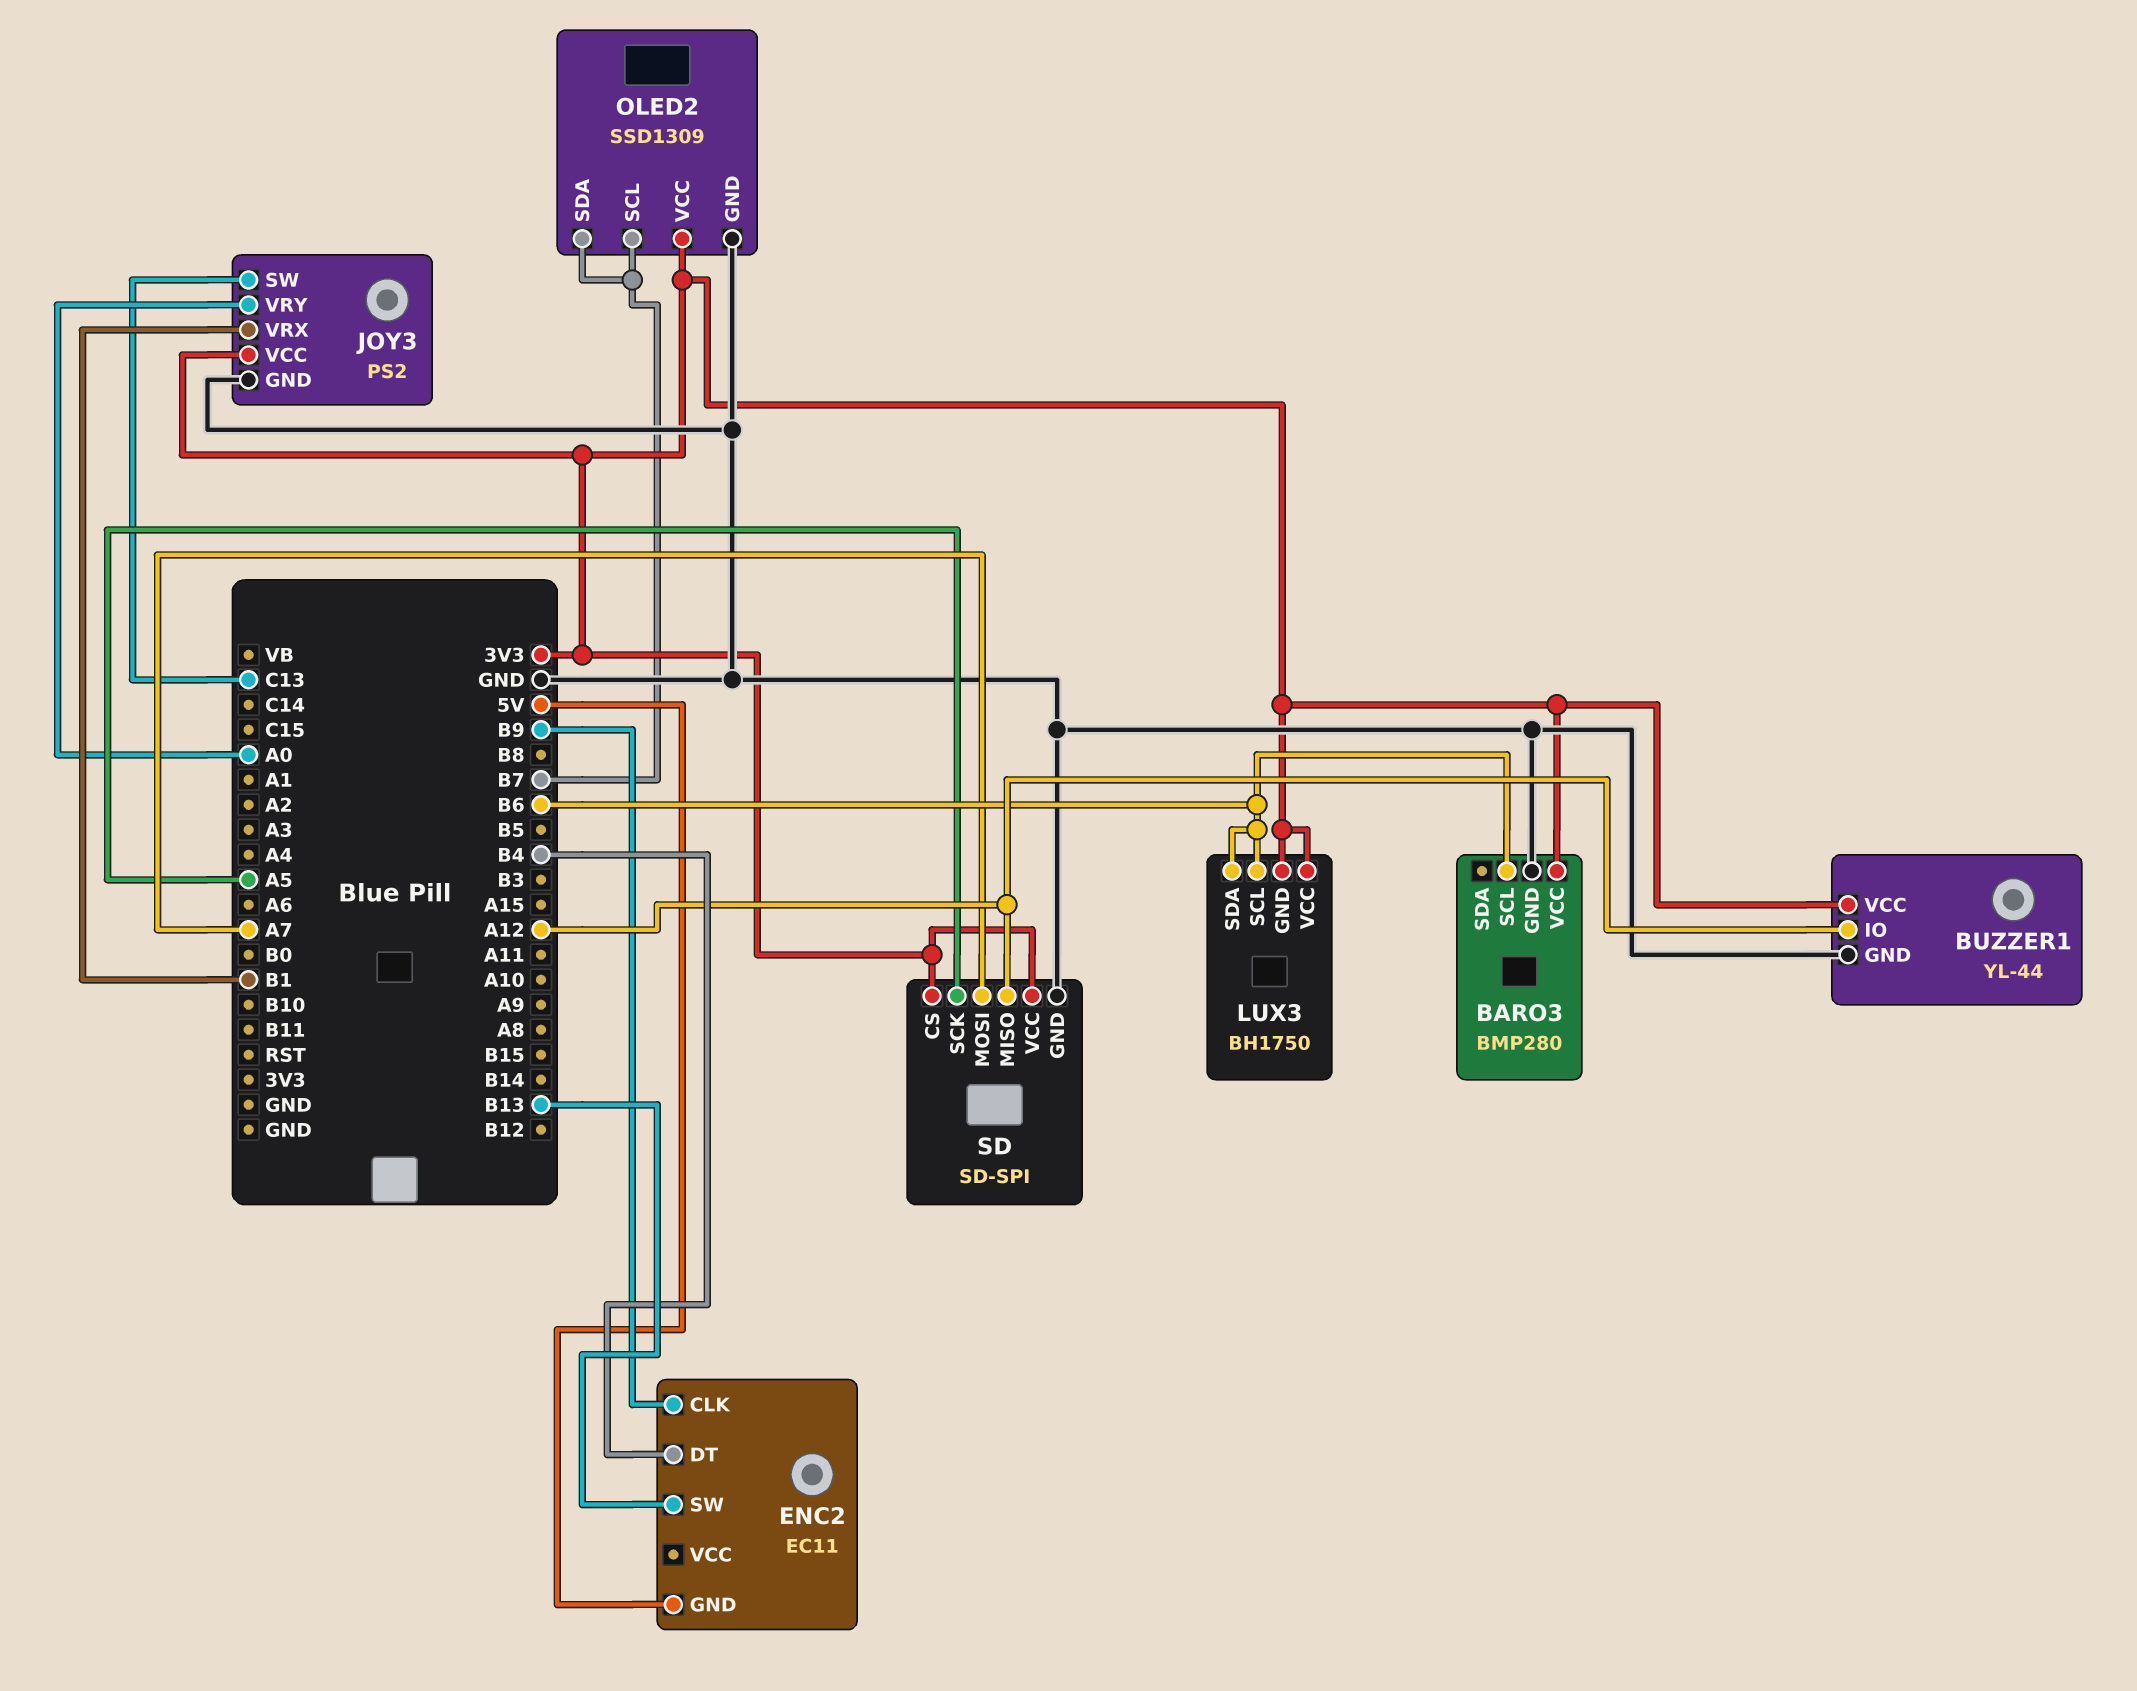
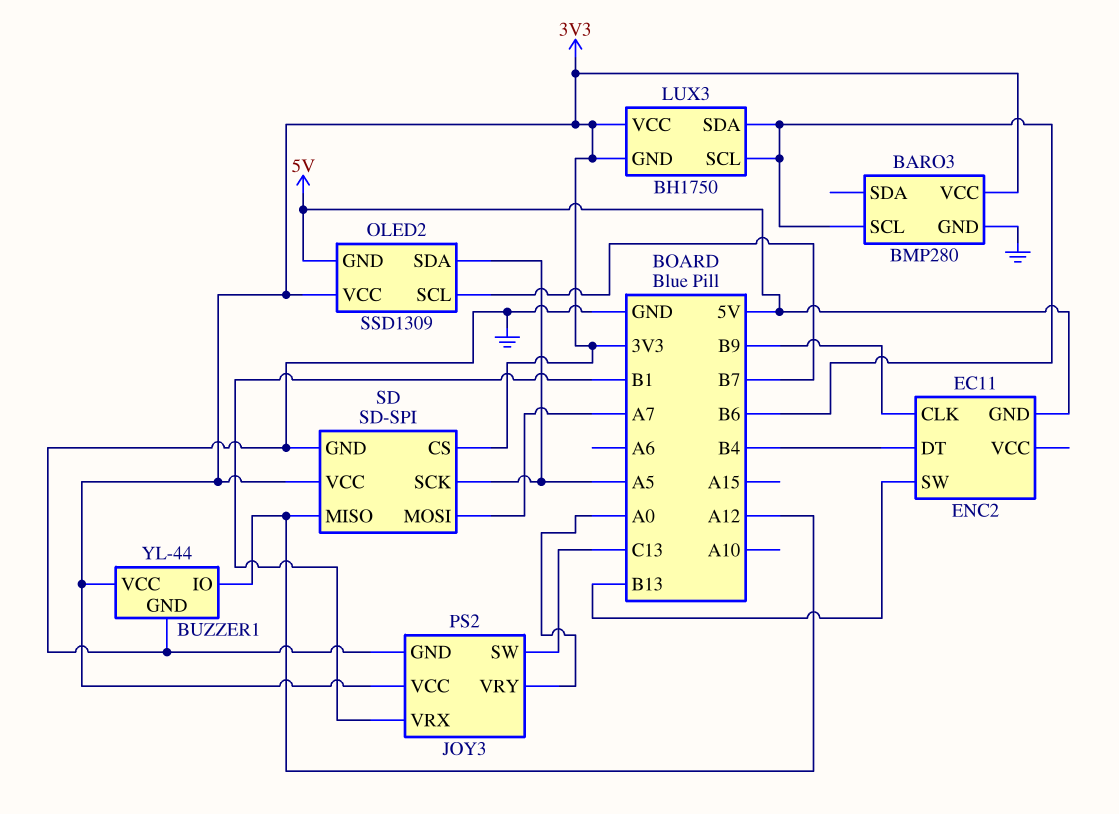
OLED2 pin GND: GND -> 5V
OLED2 pin SDA: B7 -> A5

